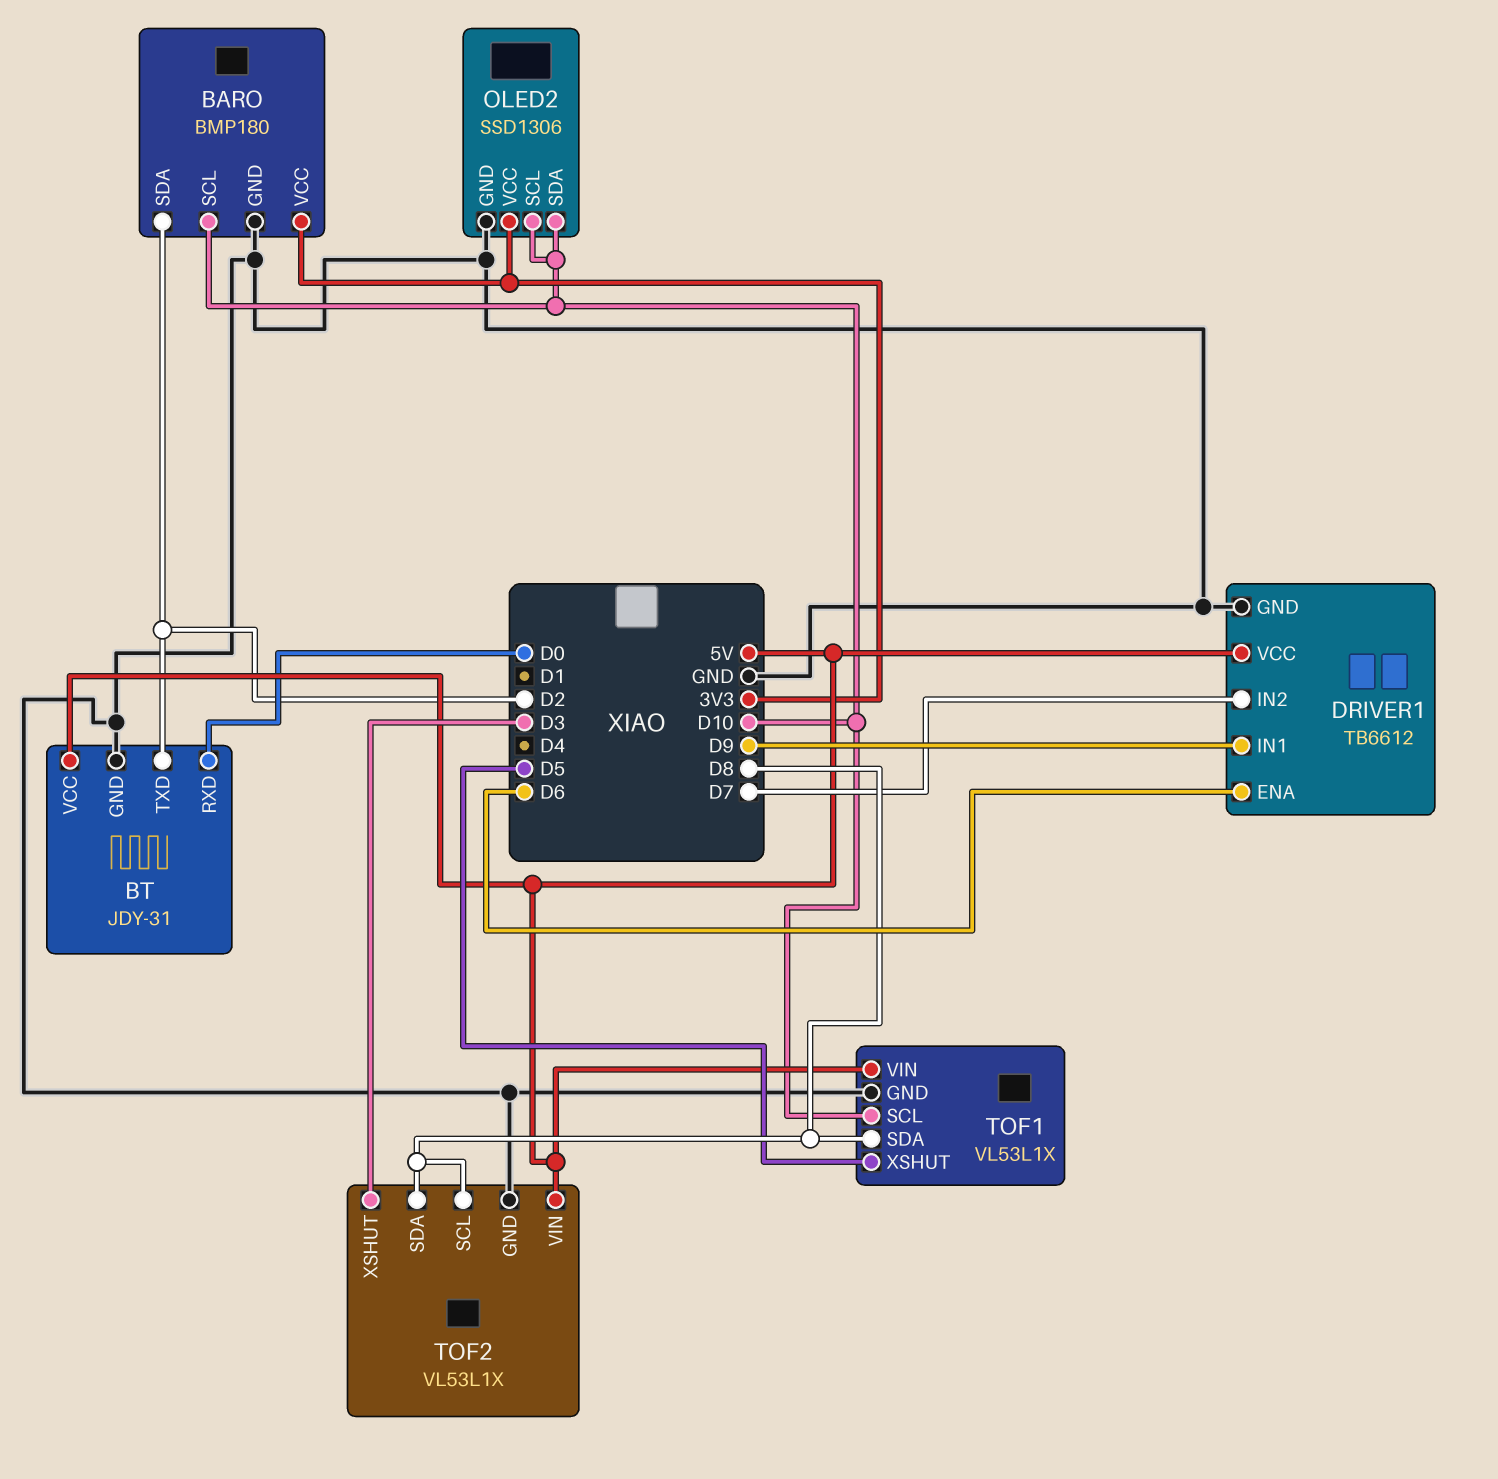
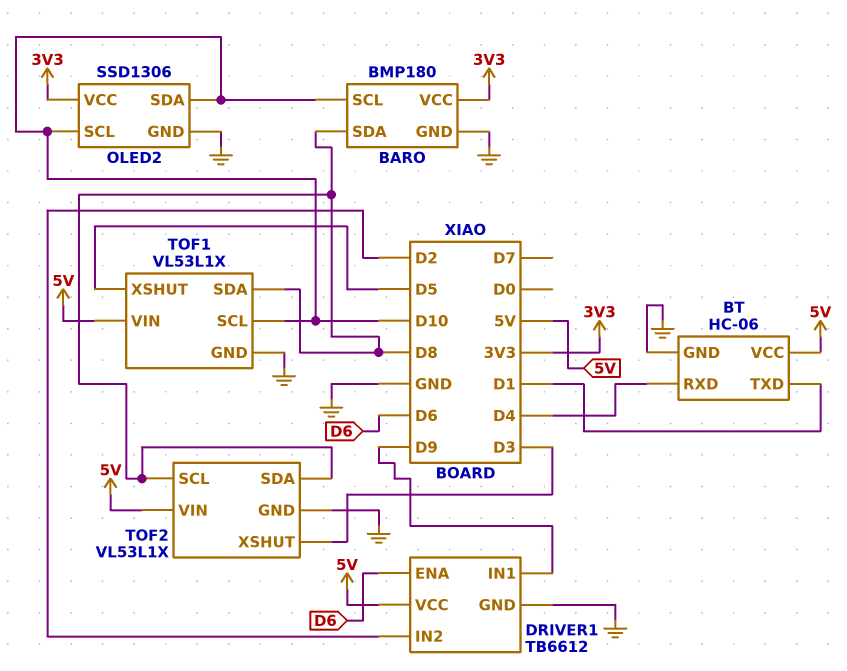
BARO pin SDA: D2 -> D8
BT: JDY-31 -> HC-06
BT pin RXD: D0 -> D4
BT pin TXD: D2 -> D1
DRIVER1 pin IN2: D7 -> D2

